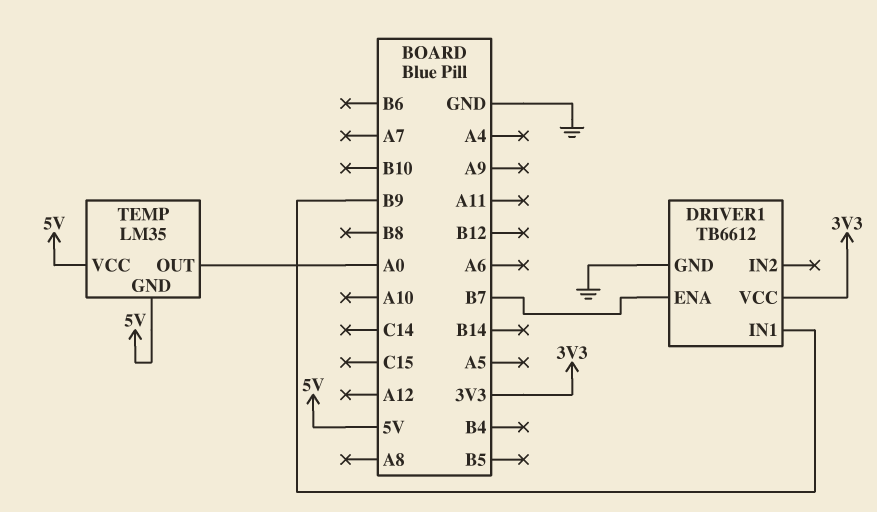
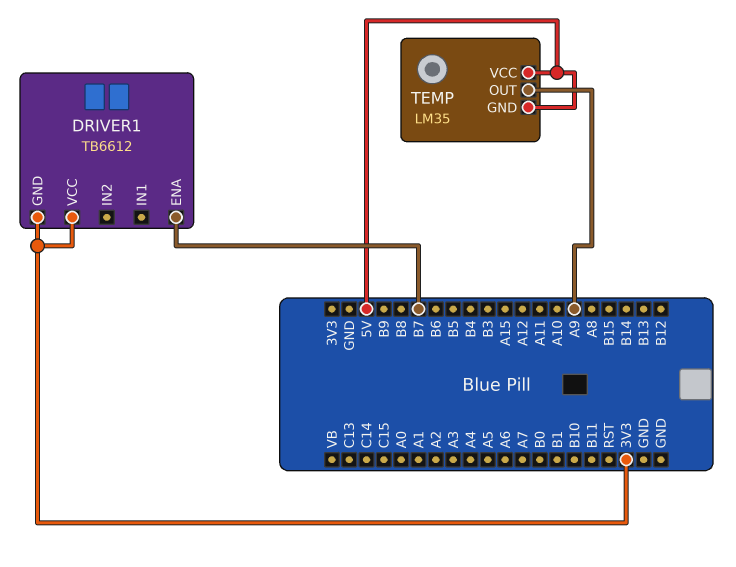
DRIVER1 pin GND: GND -> 3V3
DRIVER1 pin IN1: B9 -> none
TEMP pin OUT: A0 -> A9

